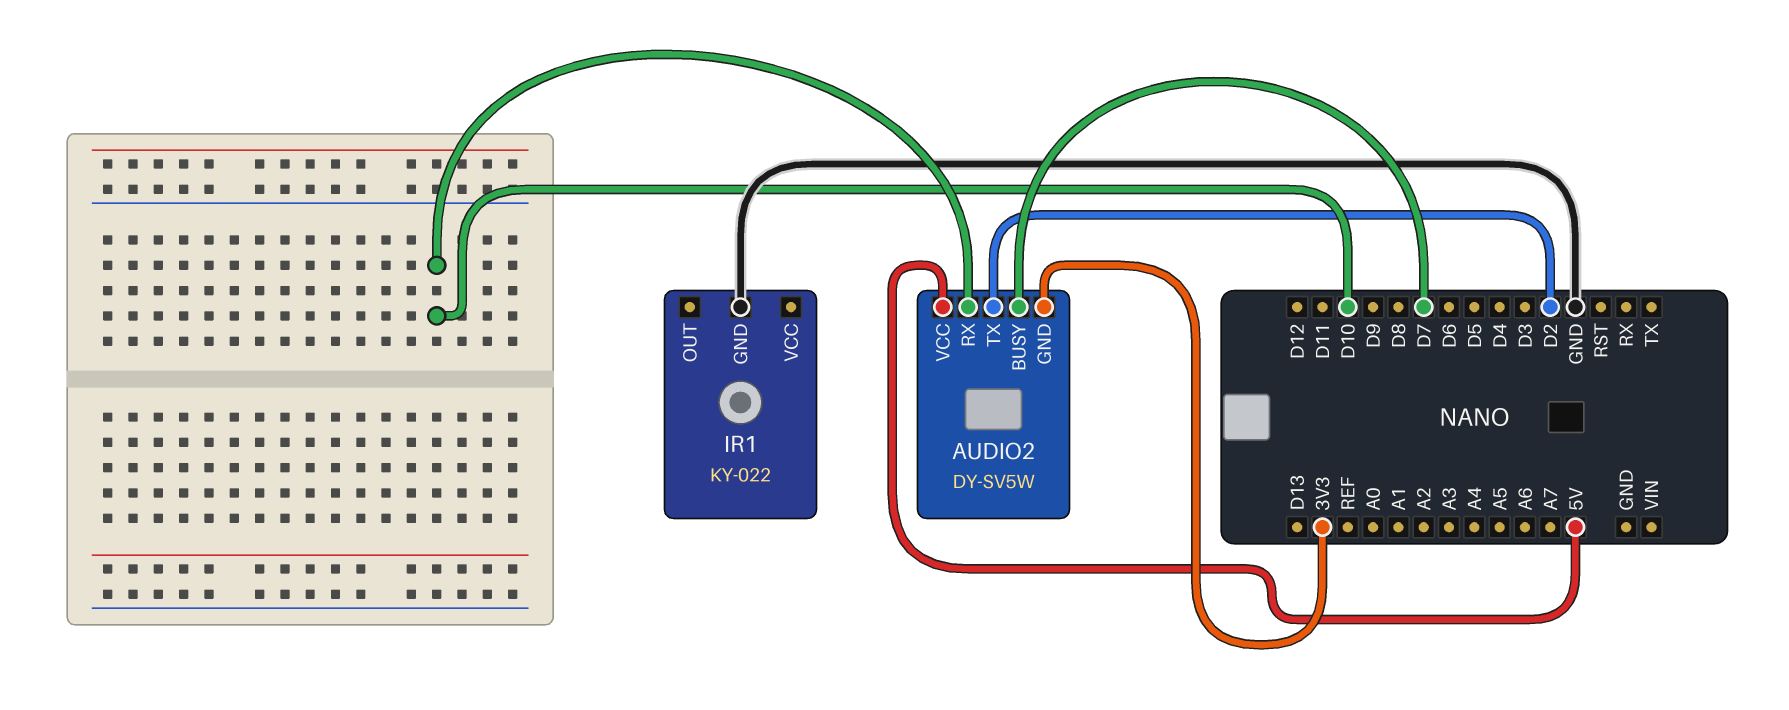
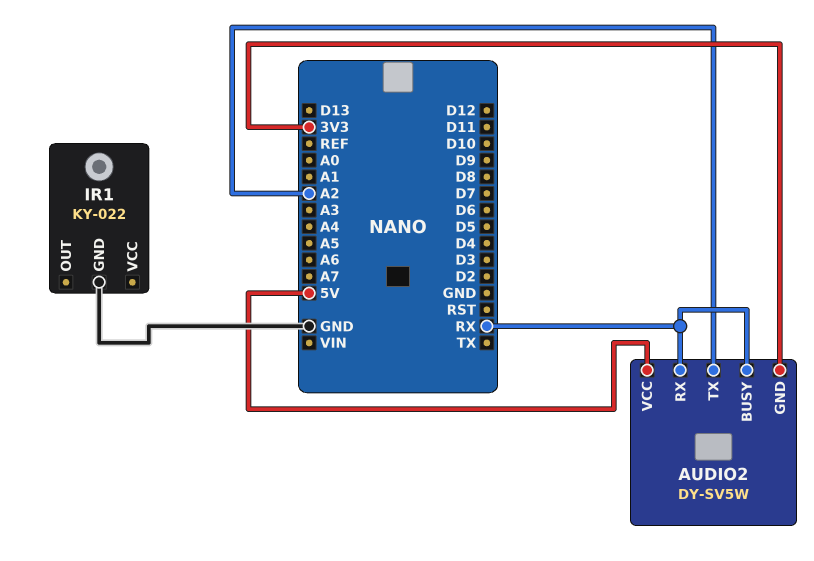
AUDIO2 pin BUSY: D7 -> RX
AUDIO2 pin RX: D10 -> RX
AUDIO2 pin TX: D2 -> A2

